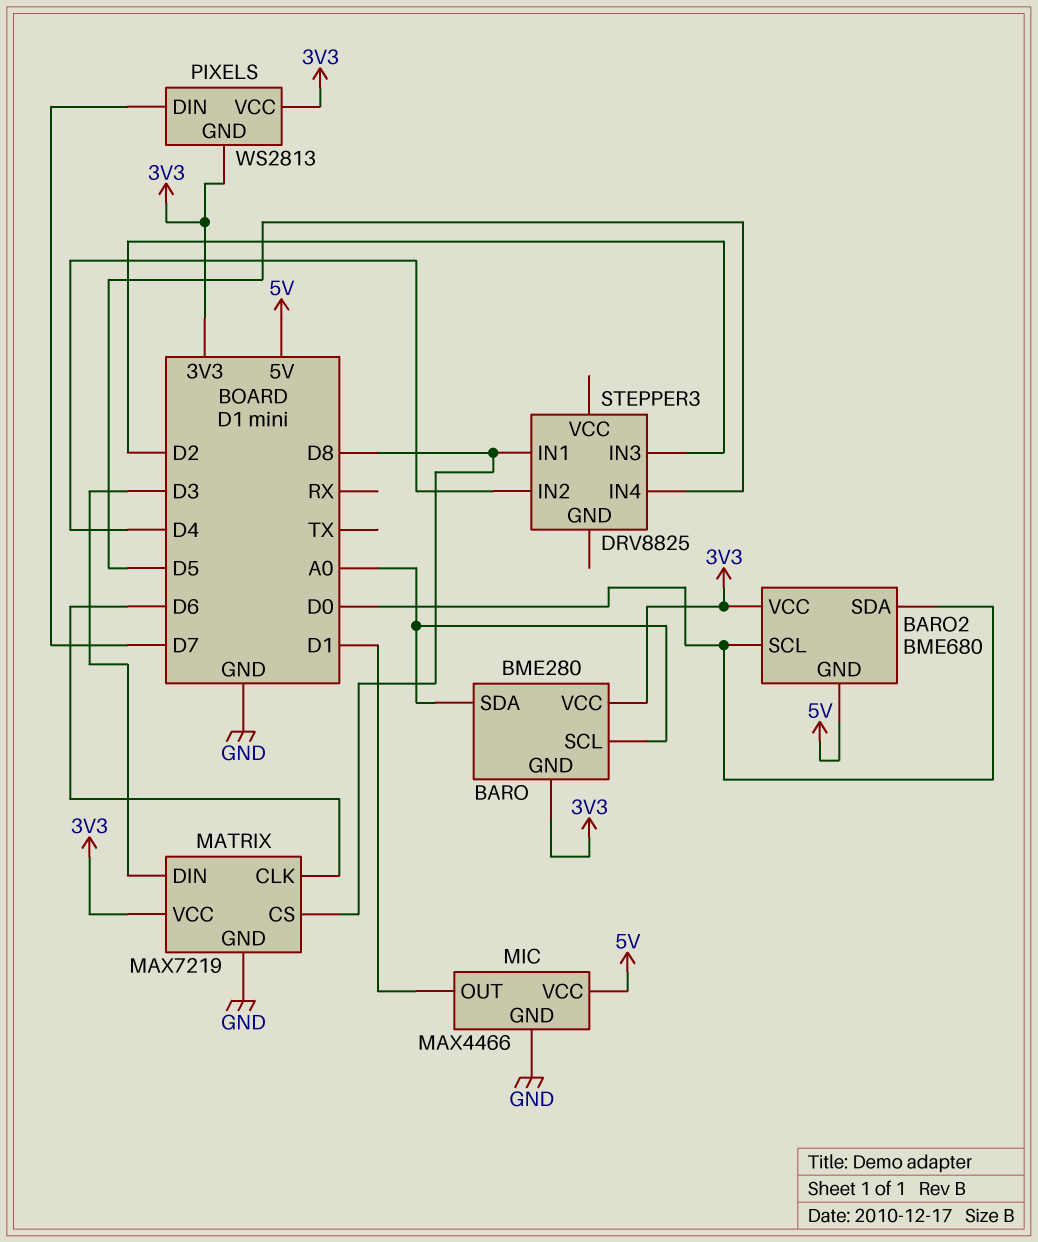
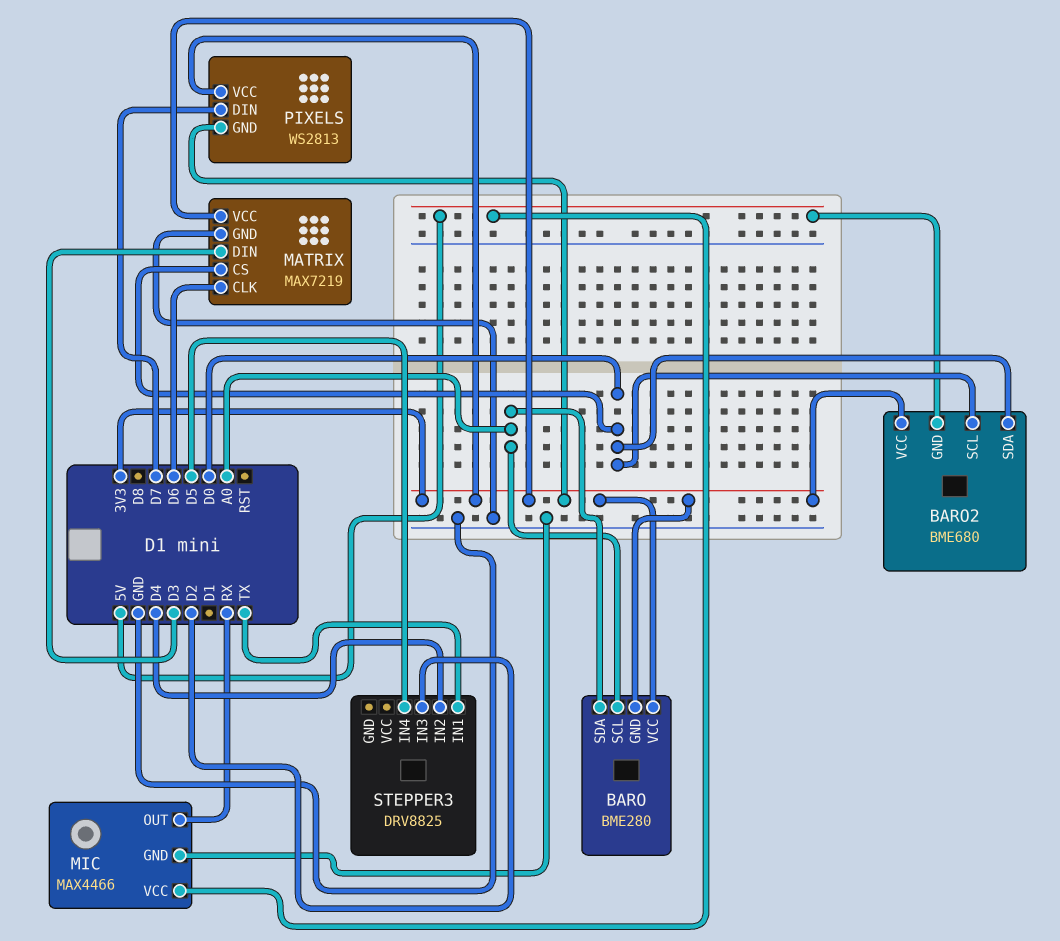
MATRIX pin CS: D8 -> D0
MIC pin OUT: D1 -> RX
STEPPER3 pin IN1: D8 -> TX

